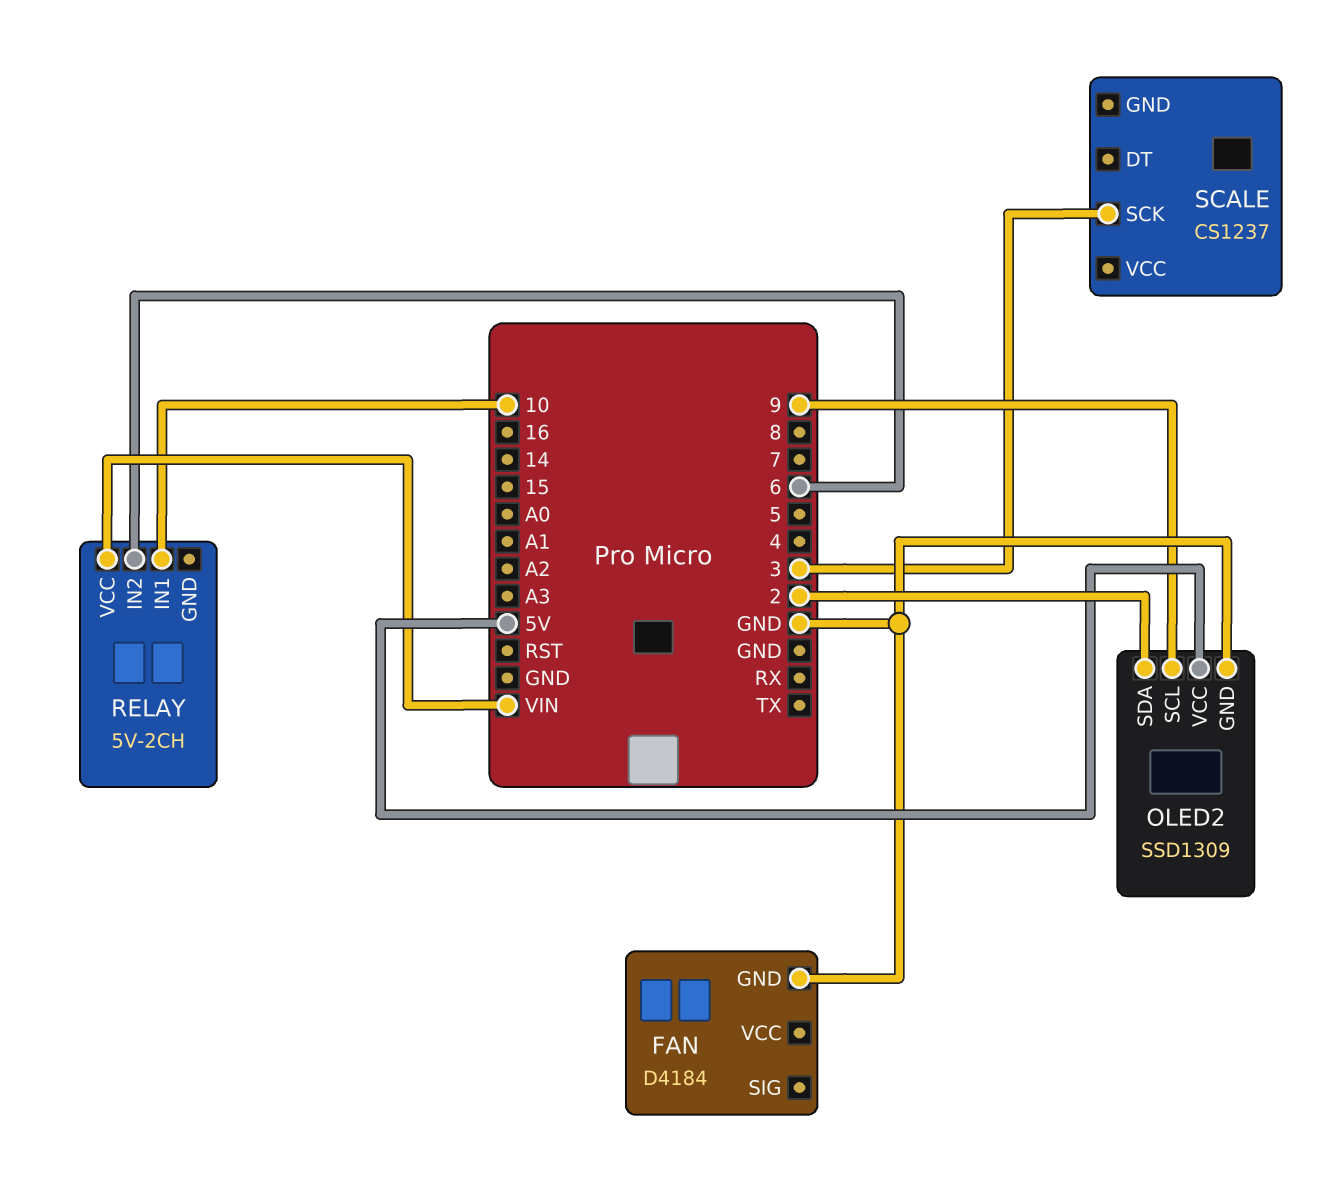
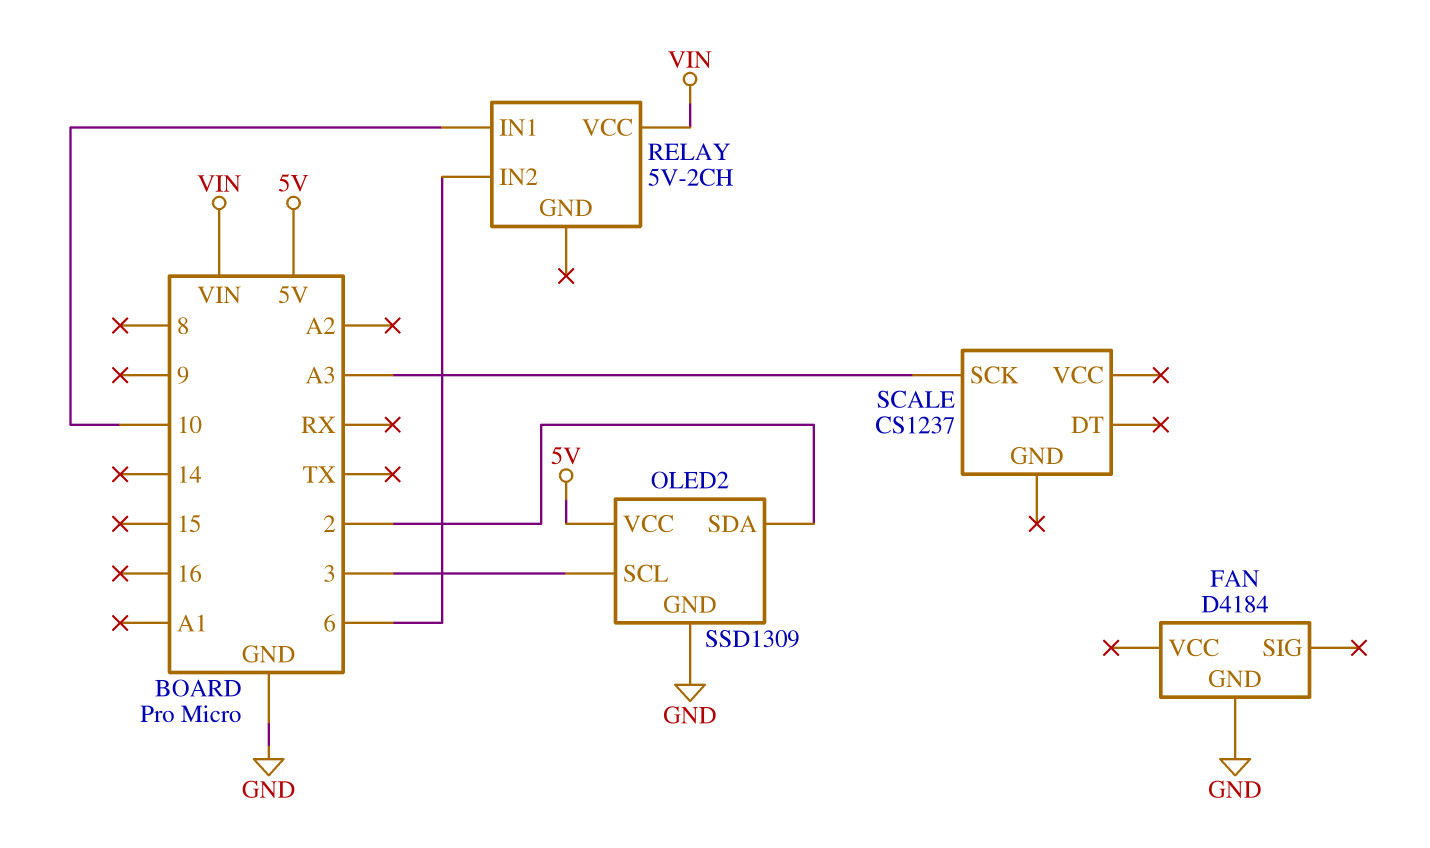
OLED2 pin SCL: 9 -> 3
SCALE pin SCK: 3 -> A3

